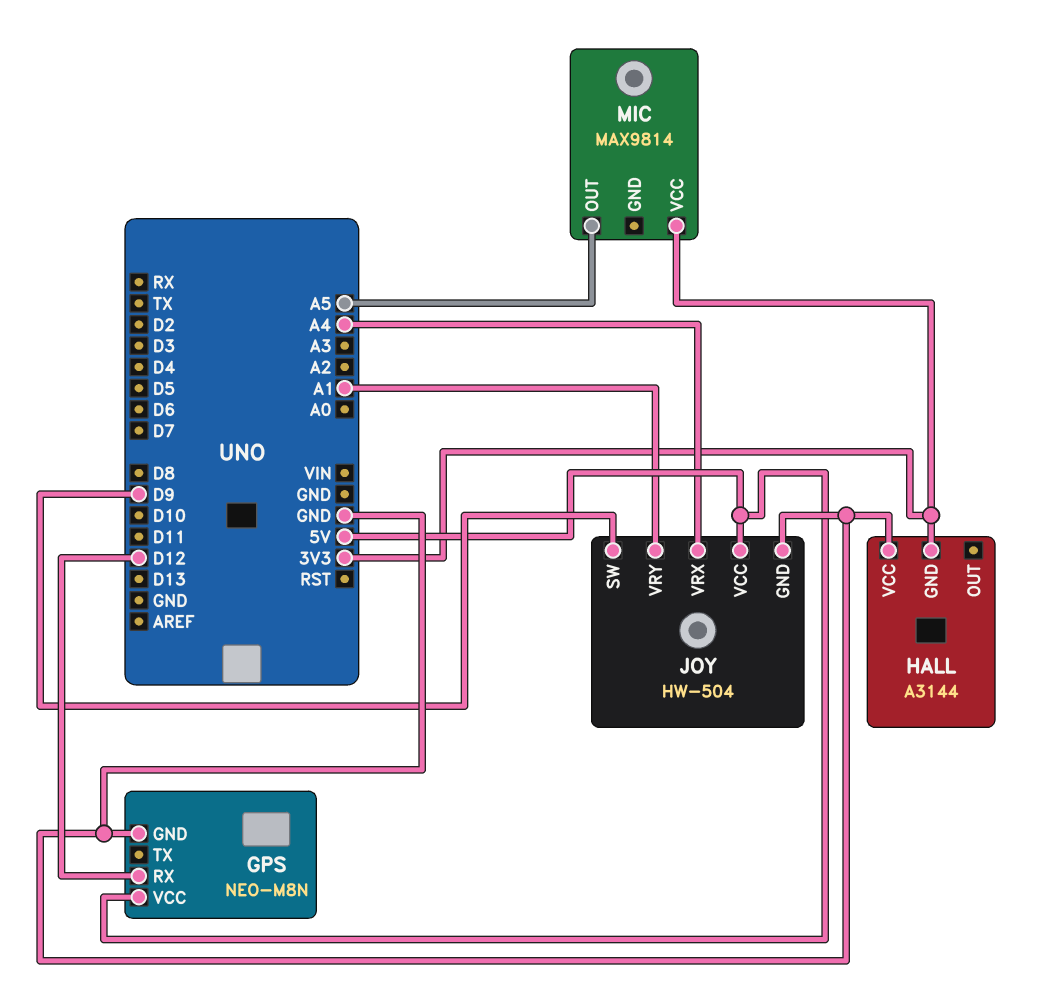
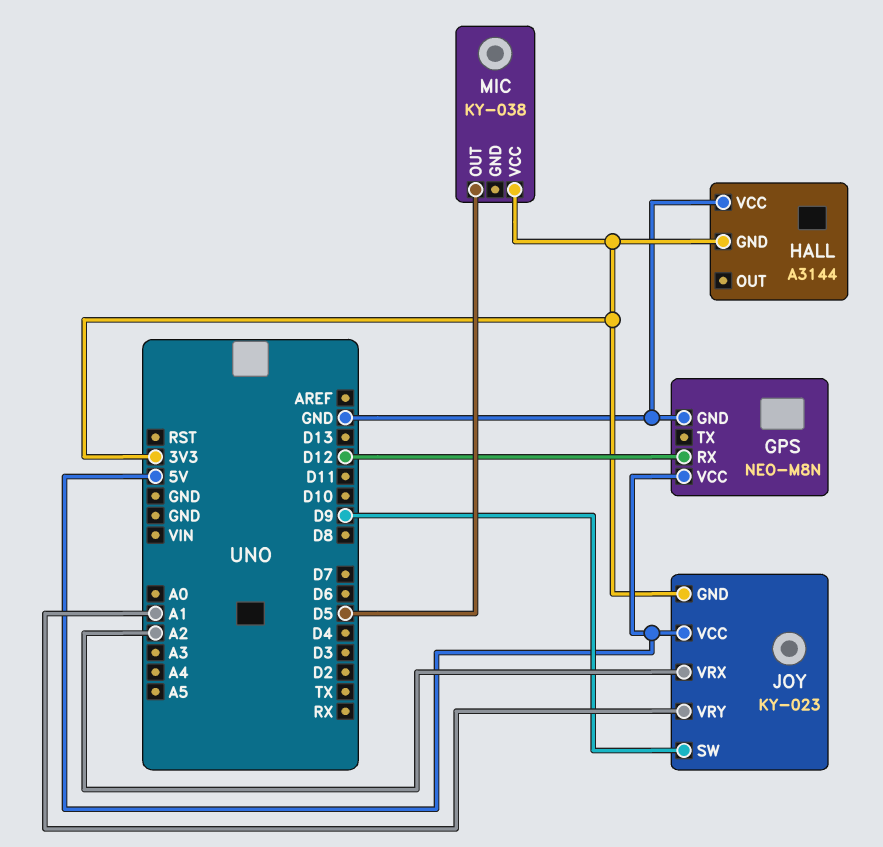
JOY: HW-504 -> KY-023
JOY pin GND: GND -> 3V3
JOY pin VRX: A4 -> A2
MIC: MAX9814 -> KY-038
MIC pin OUT: A5 -> D5

